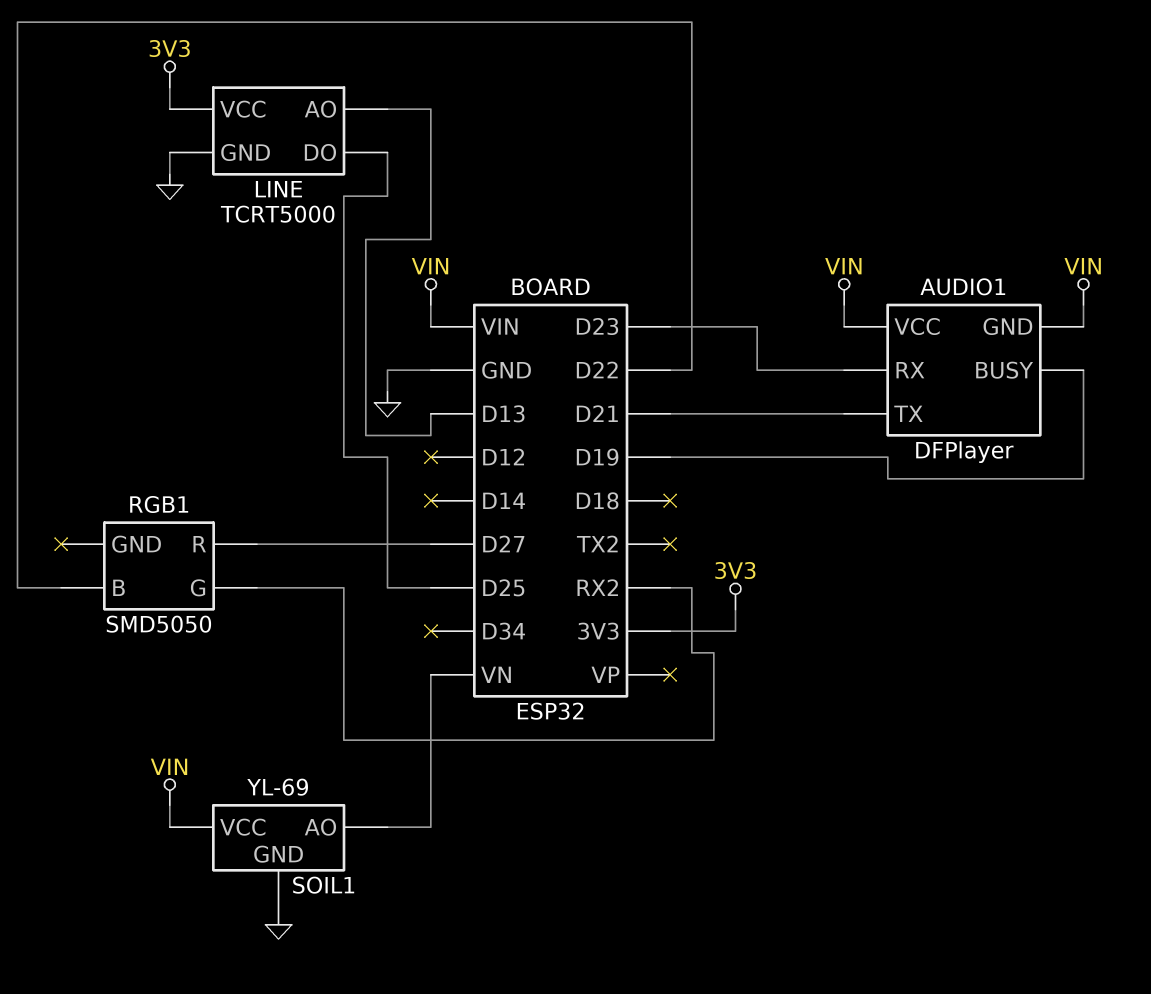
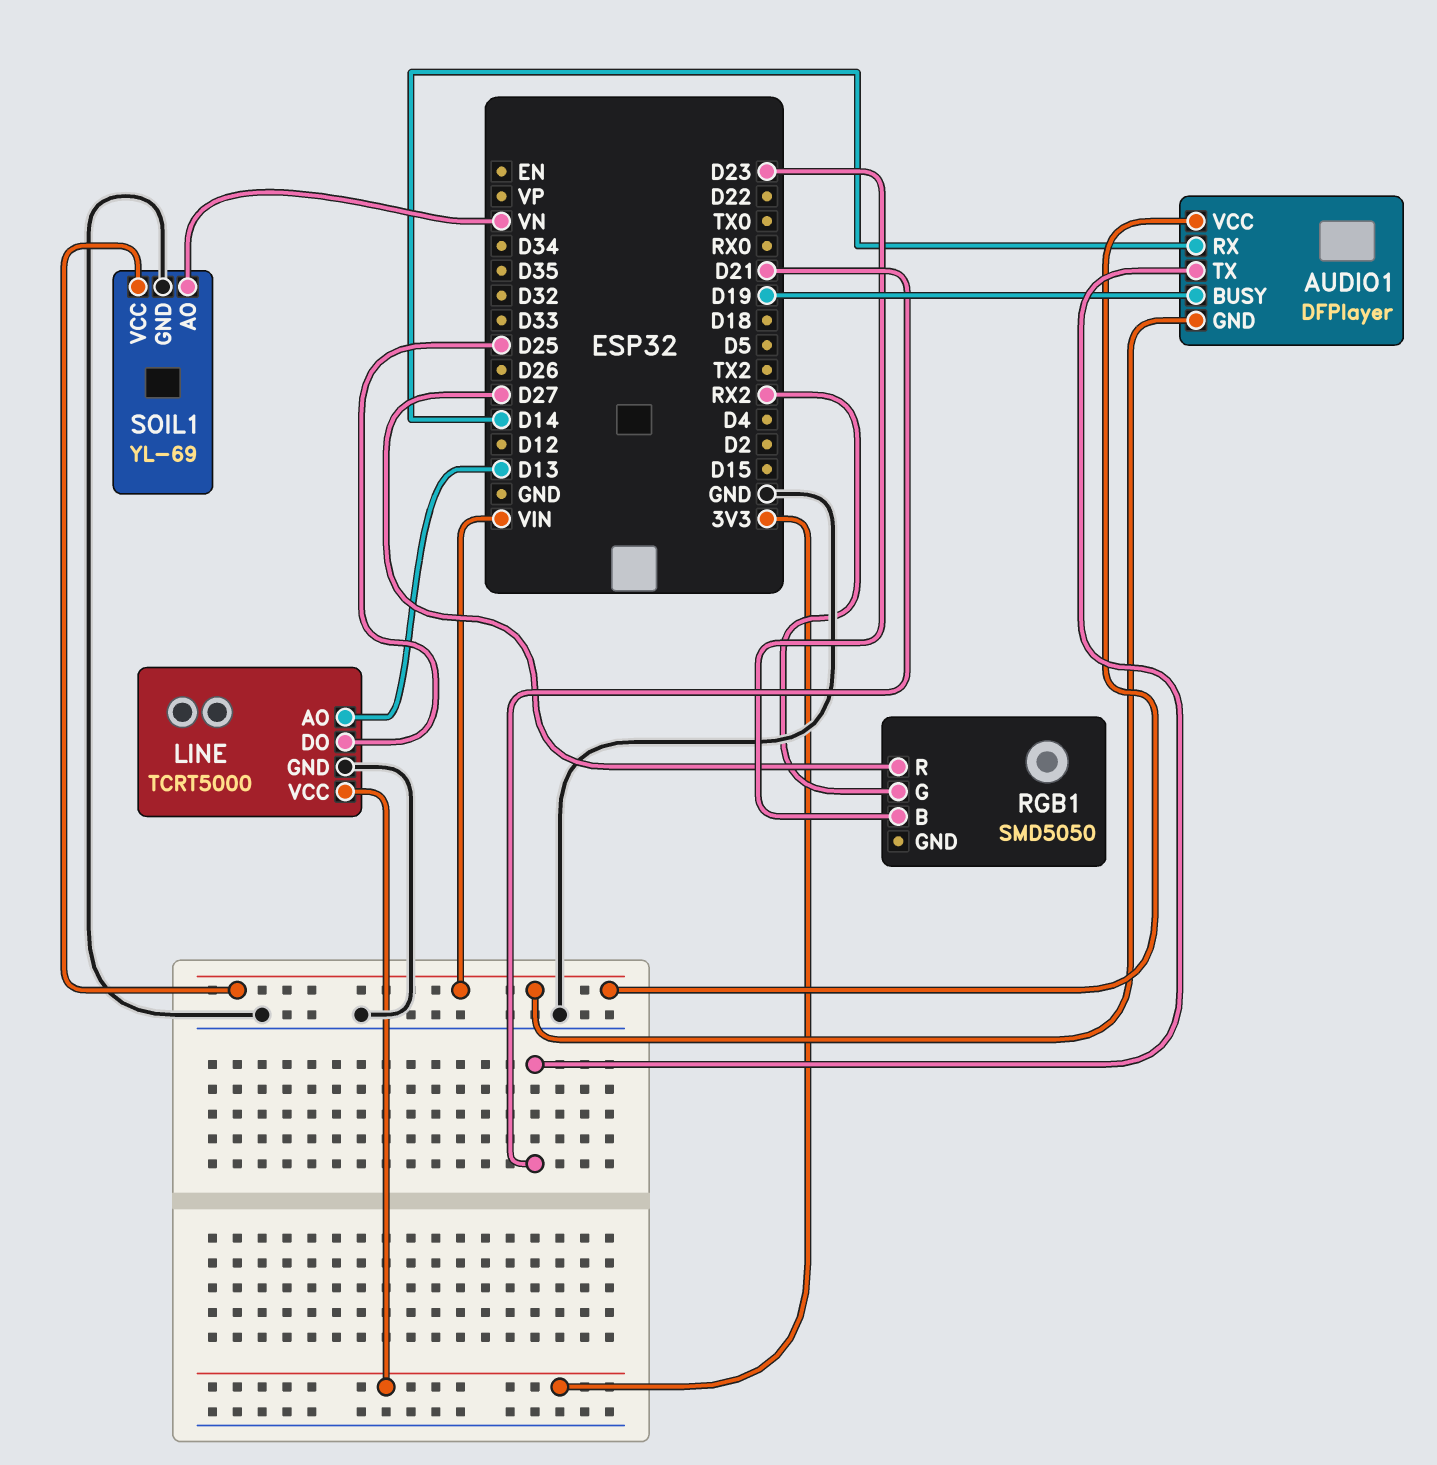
AUDIO1 pin RX: D23 -> D14
RGB1 pin B: D22 -> D23

